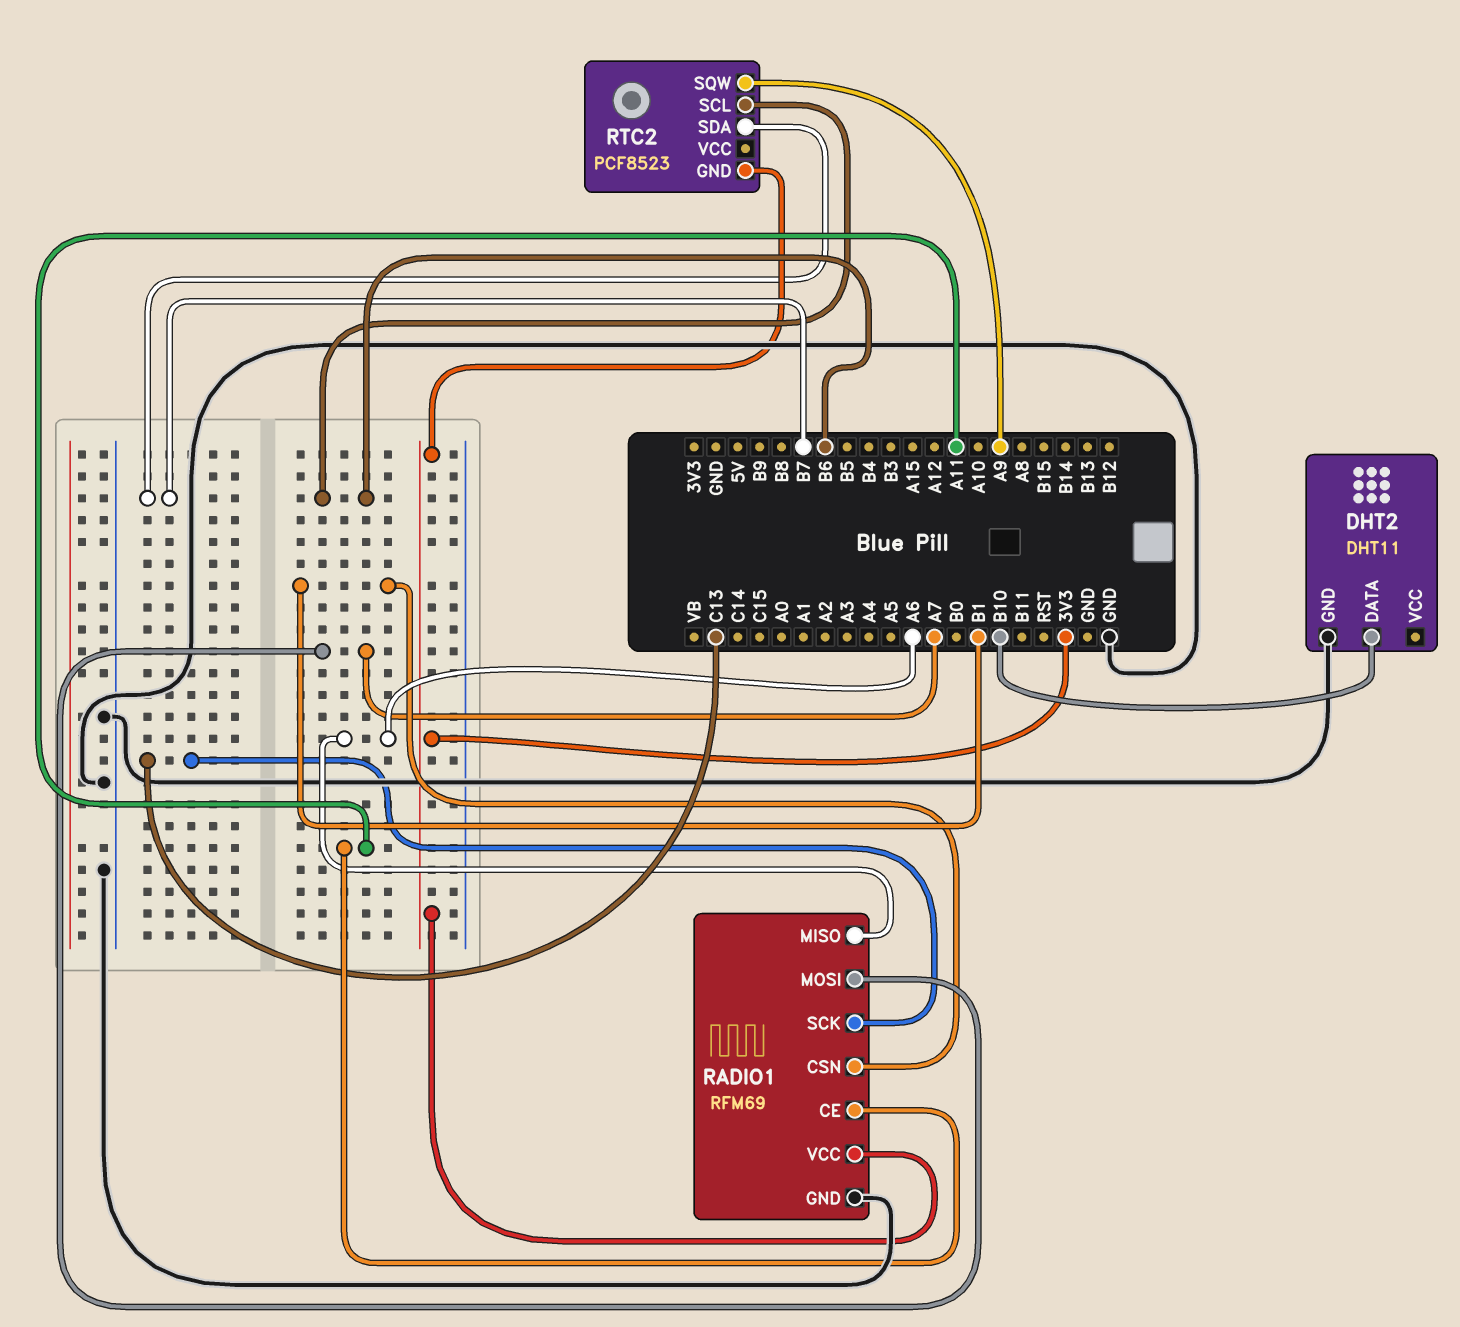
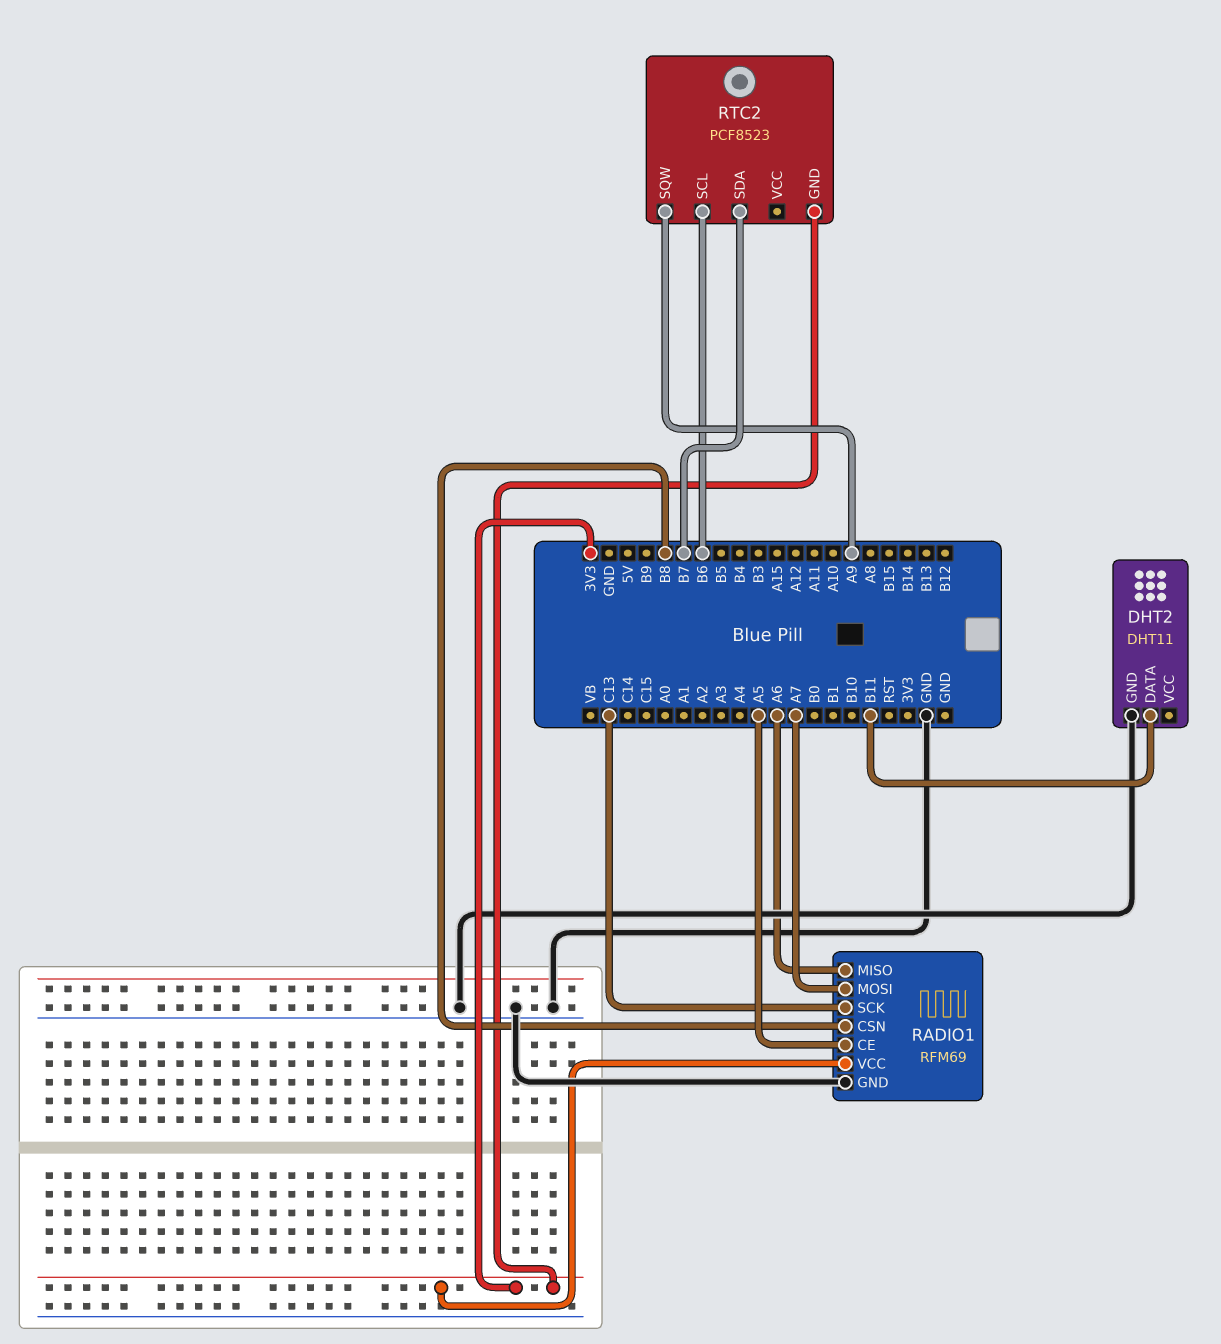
DHT2 pin DATA: B10 -> B11
RADIO1 pin CE: A11 -> A5
RADIO1 pin CSN: B1 -> B8

